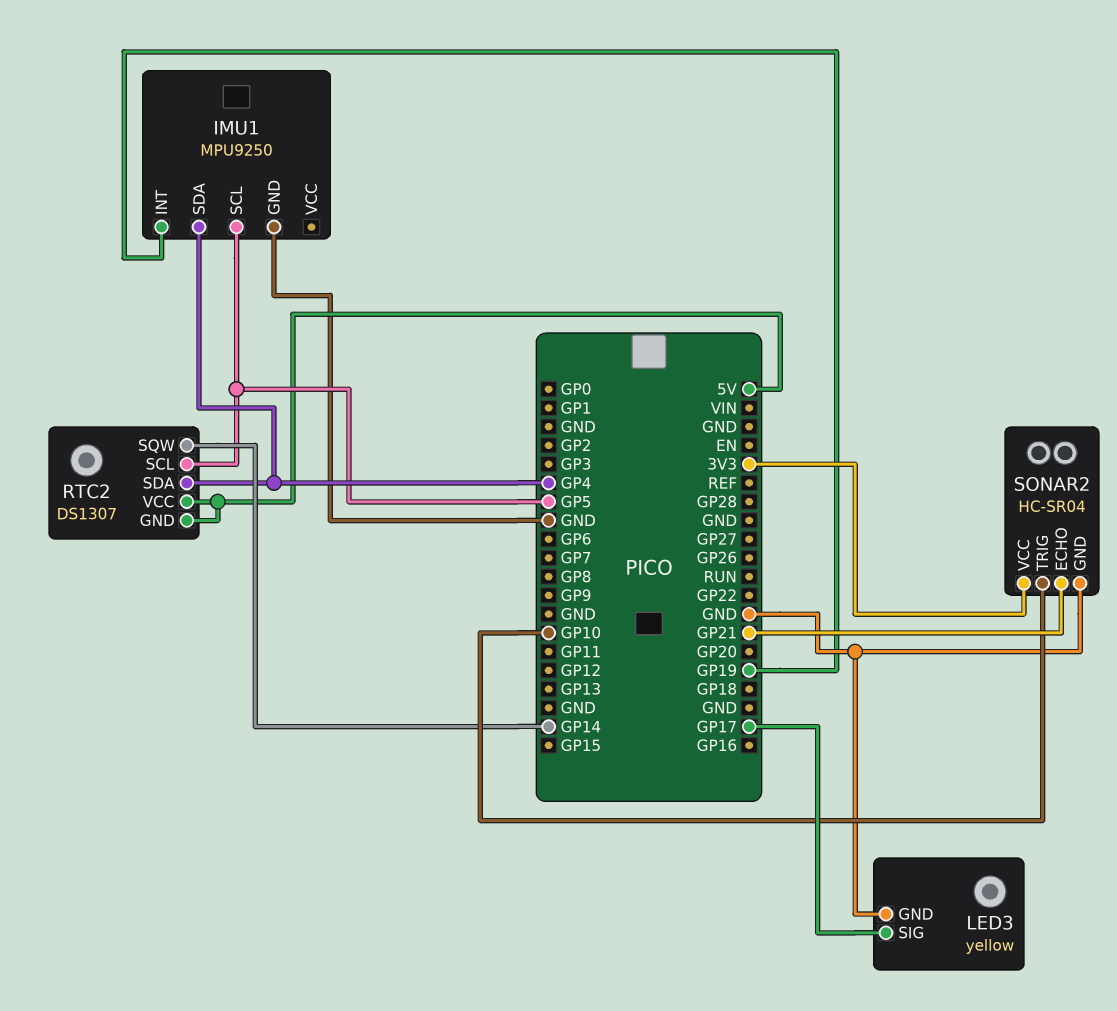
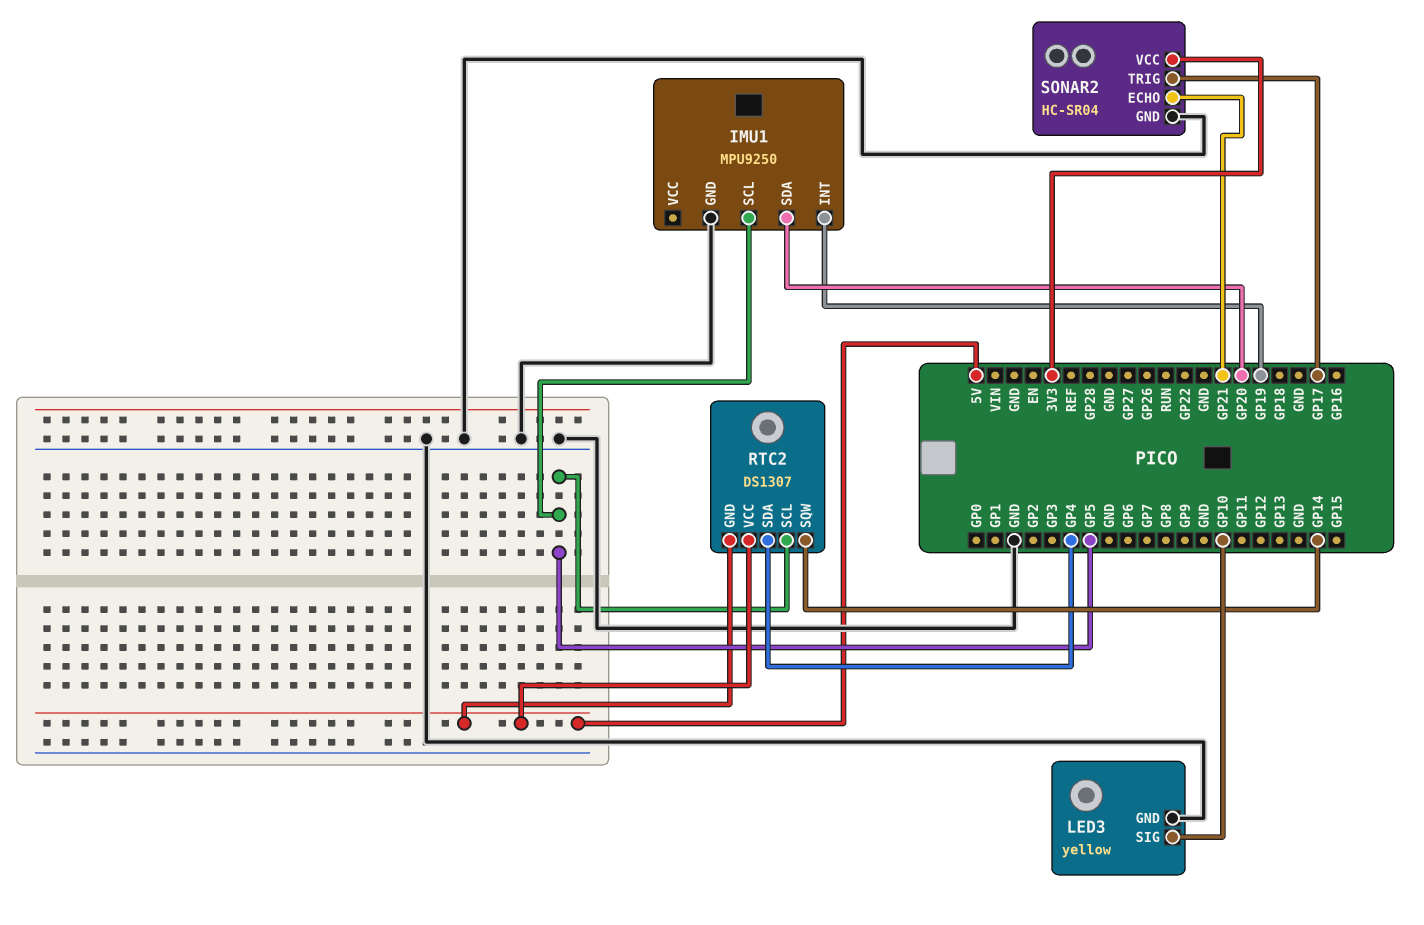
IMU1 pin SDA: GP4 -> GP20
LED3 pin SIG: GP17 -> GP10
SONAR2 pin TRIG: GP10 -> GP17

